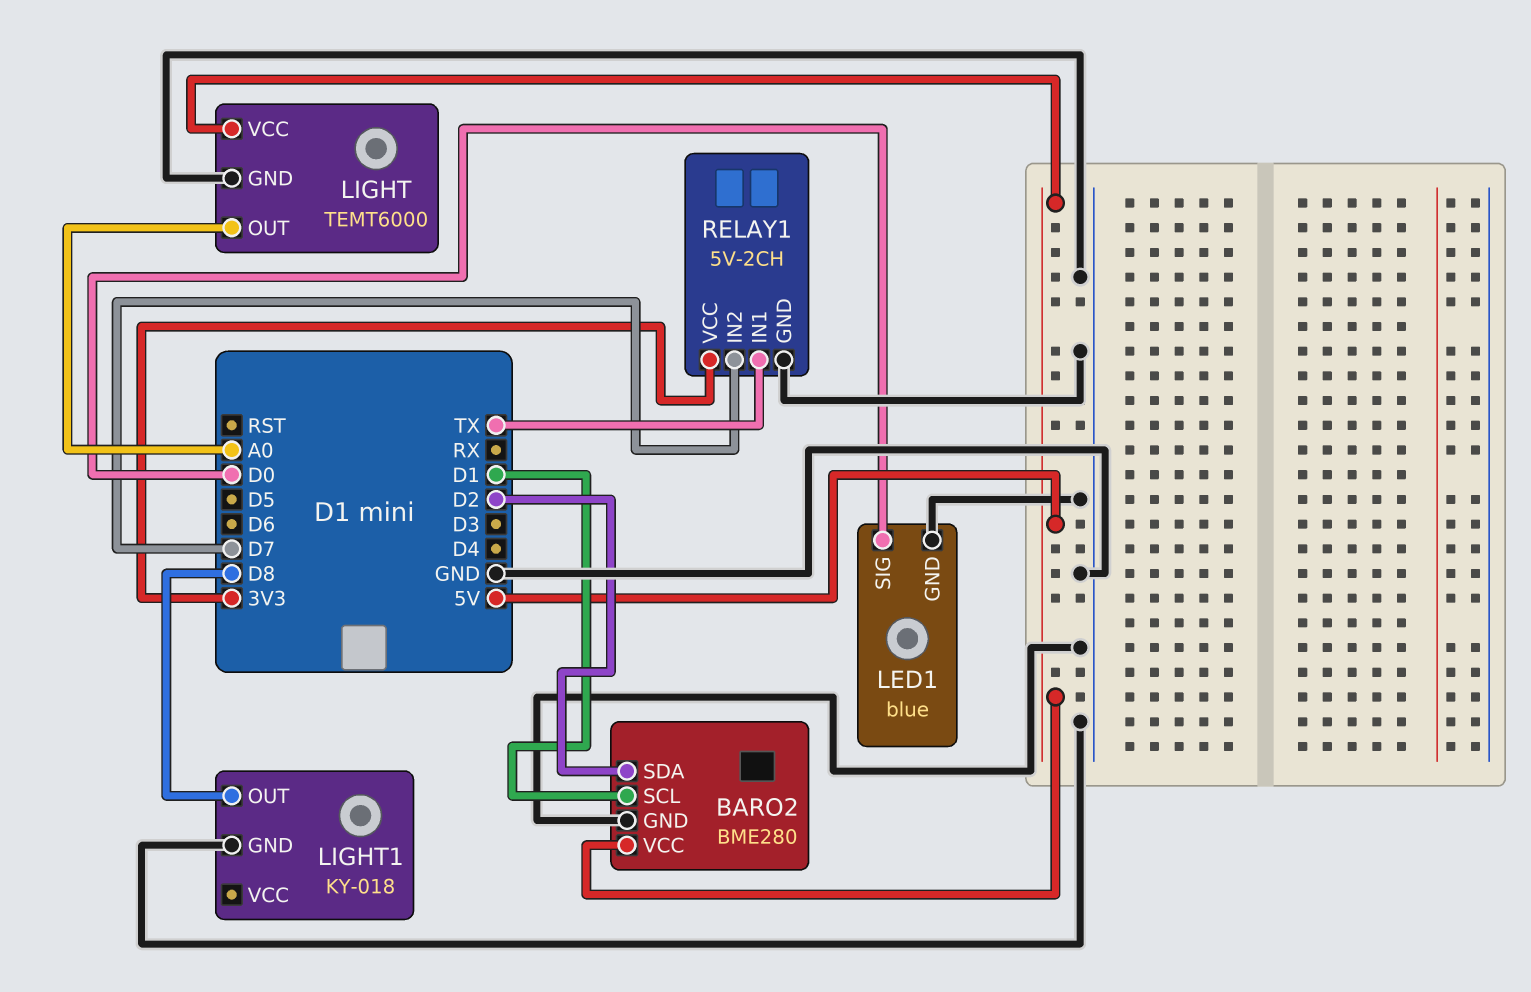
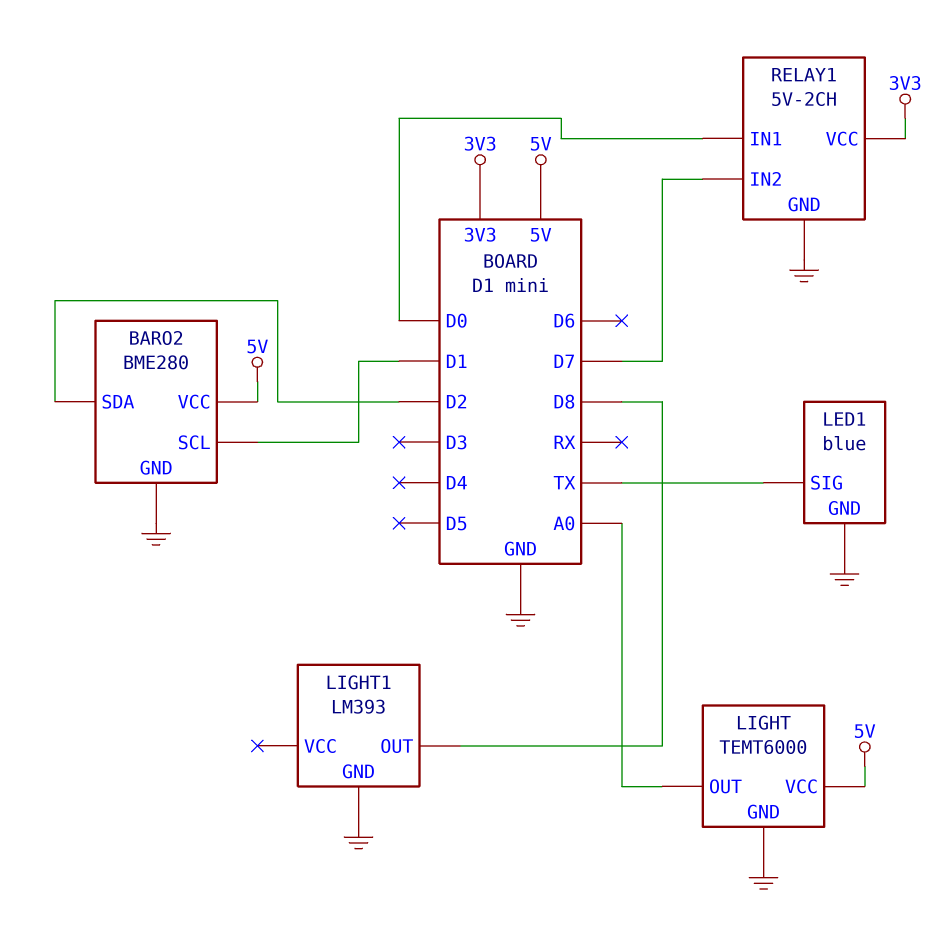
LED1 pin SIG: D0 -> TX
LIGHT1: KY-018 -> LM393
RELAY1 pin IN1: TX -> D0

